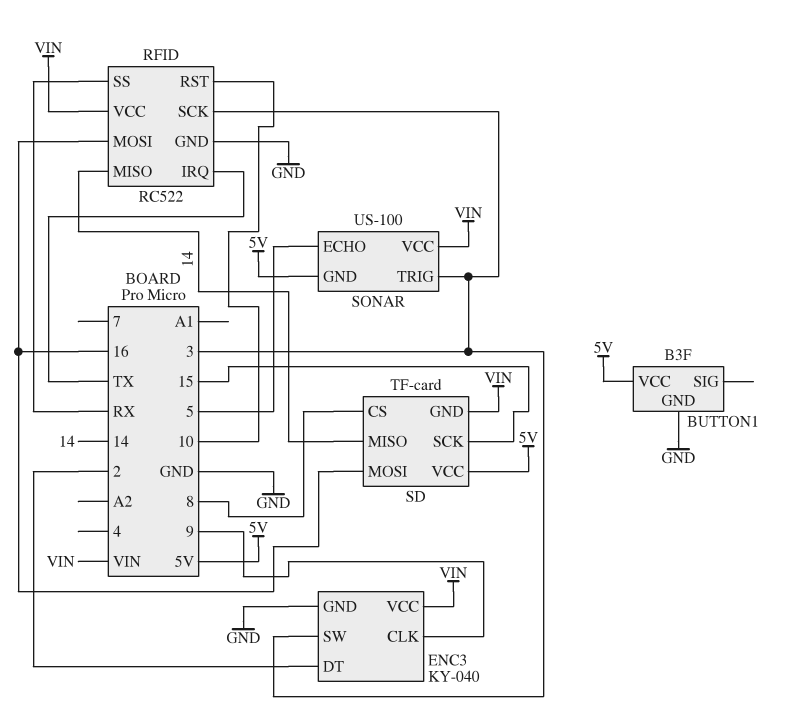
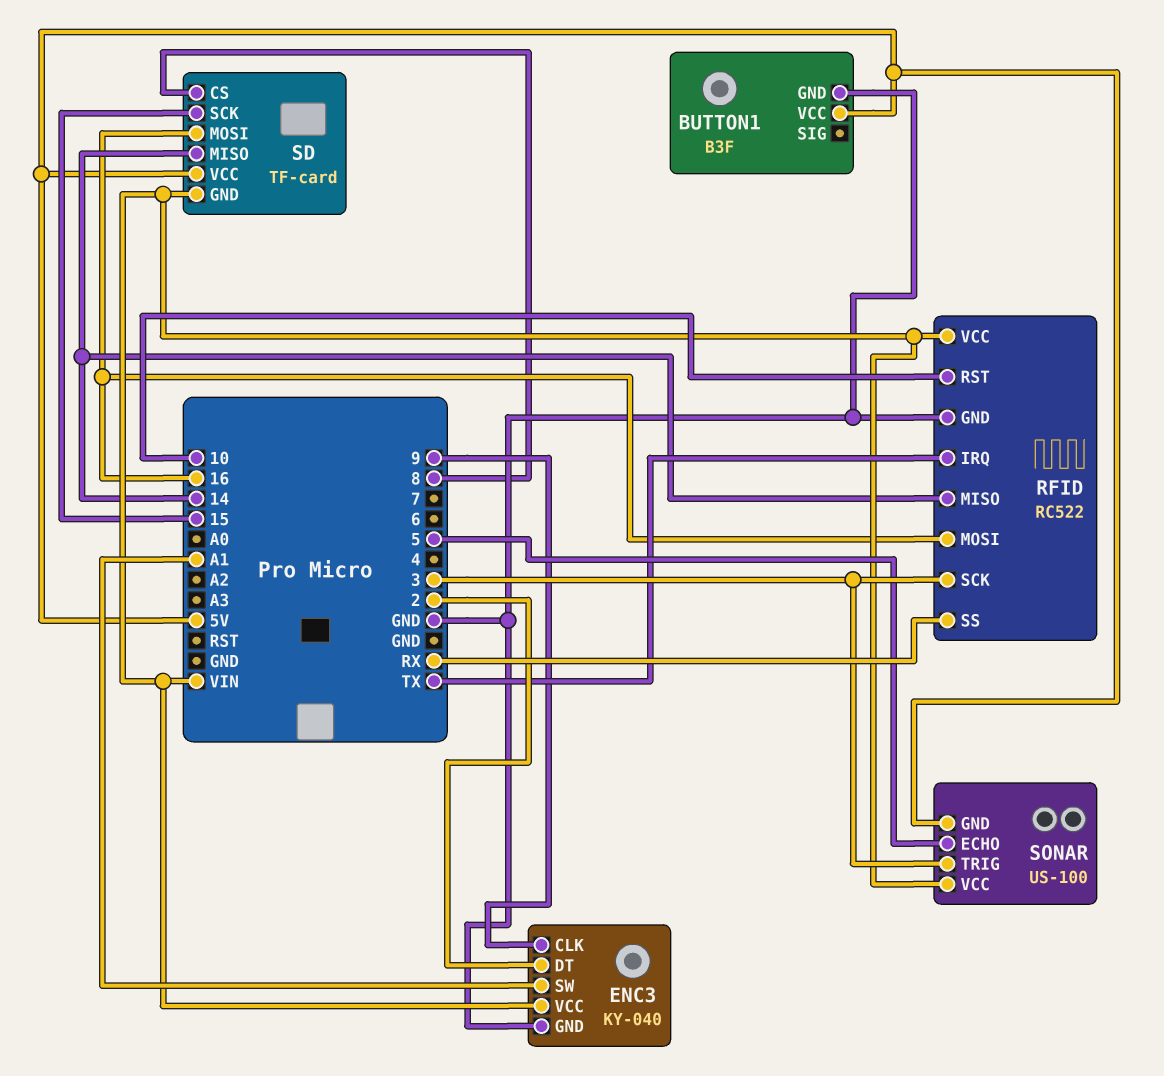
ENC3 pin SW: 3 -> A1

